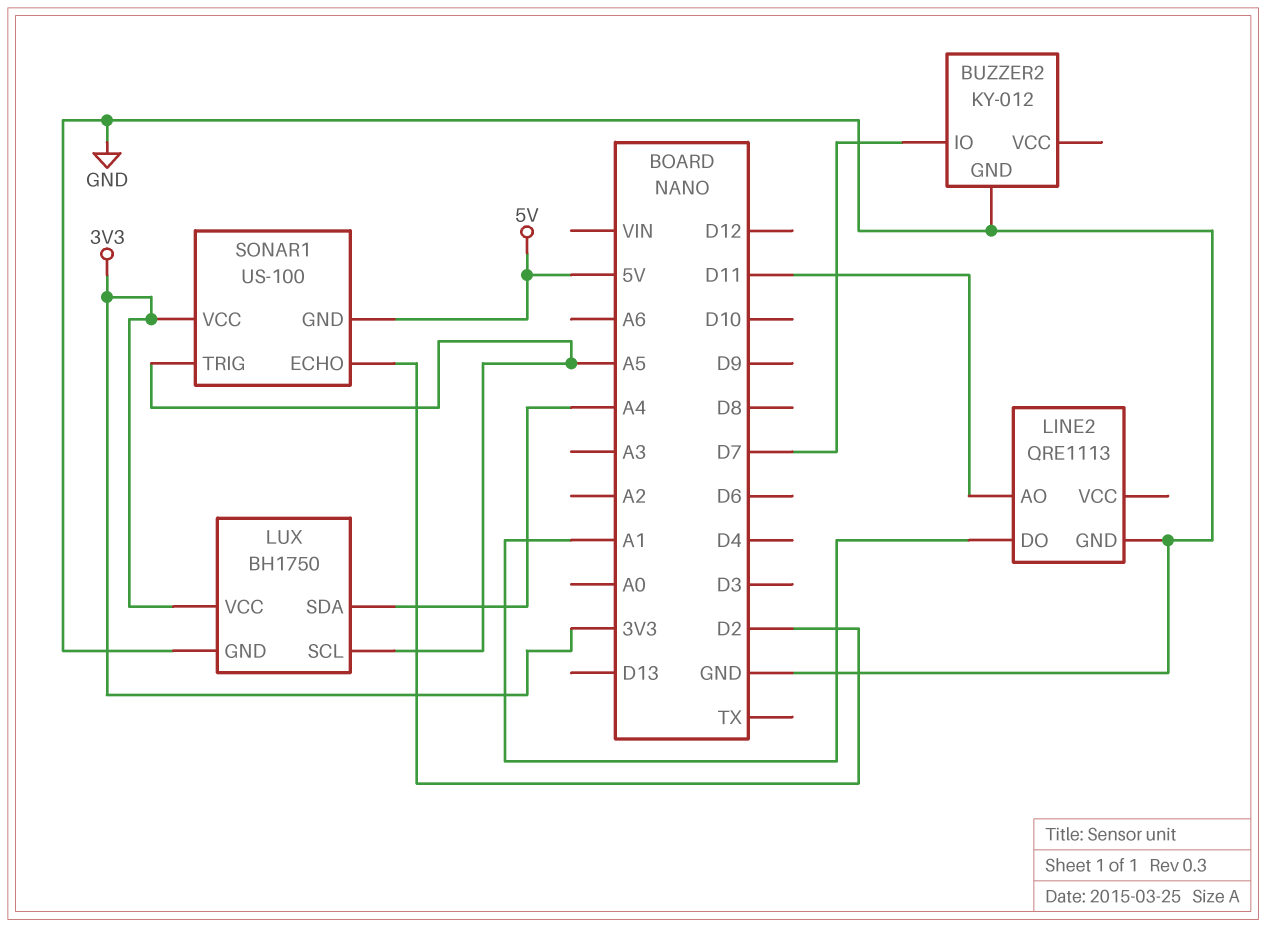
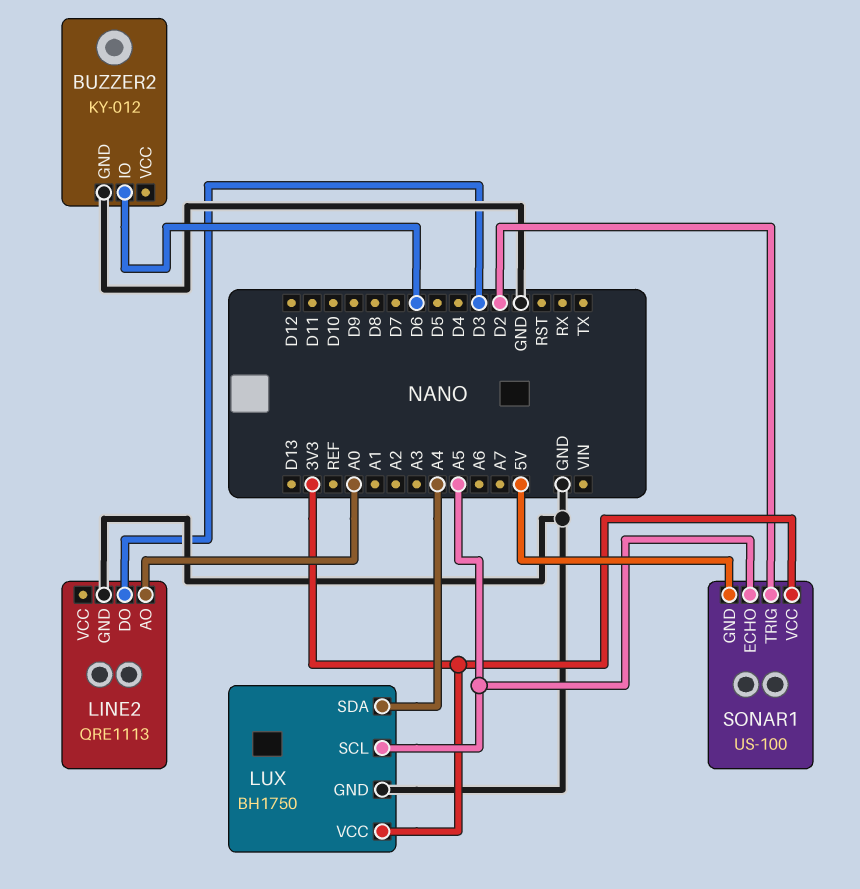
BUZZER2 pin IO: D7 -> D6
LINE2 pin AO: D11 -> A0
LINE2 pin DO: A1 -> D3
SONAR1 pin ECHO: D2 -> A5
SONAR1 pin TRIG: A5 -> D2

